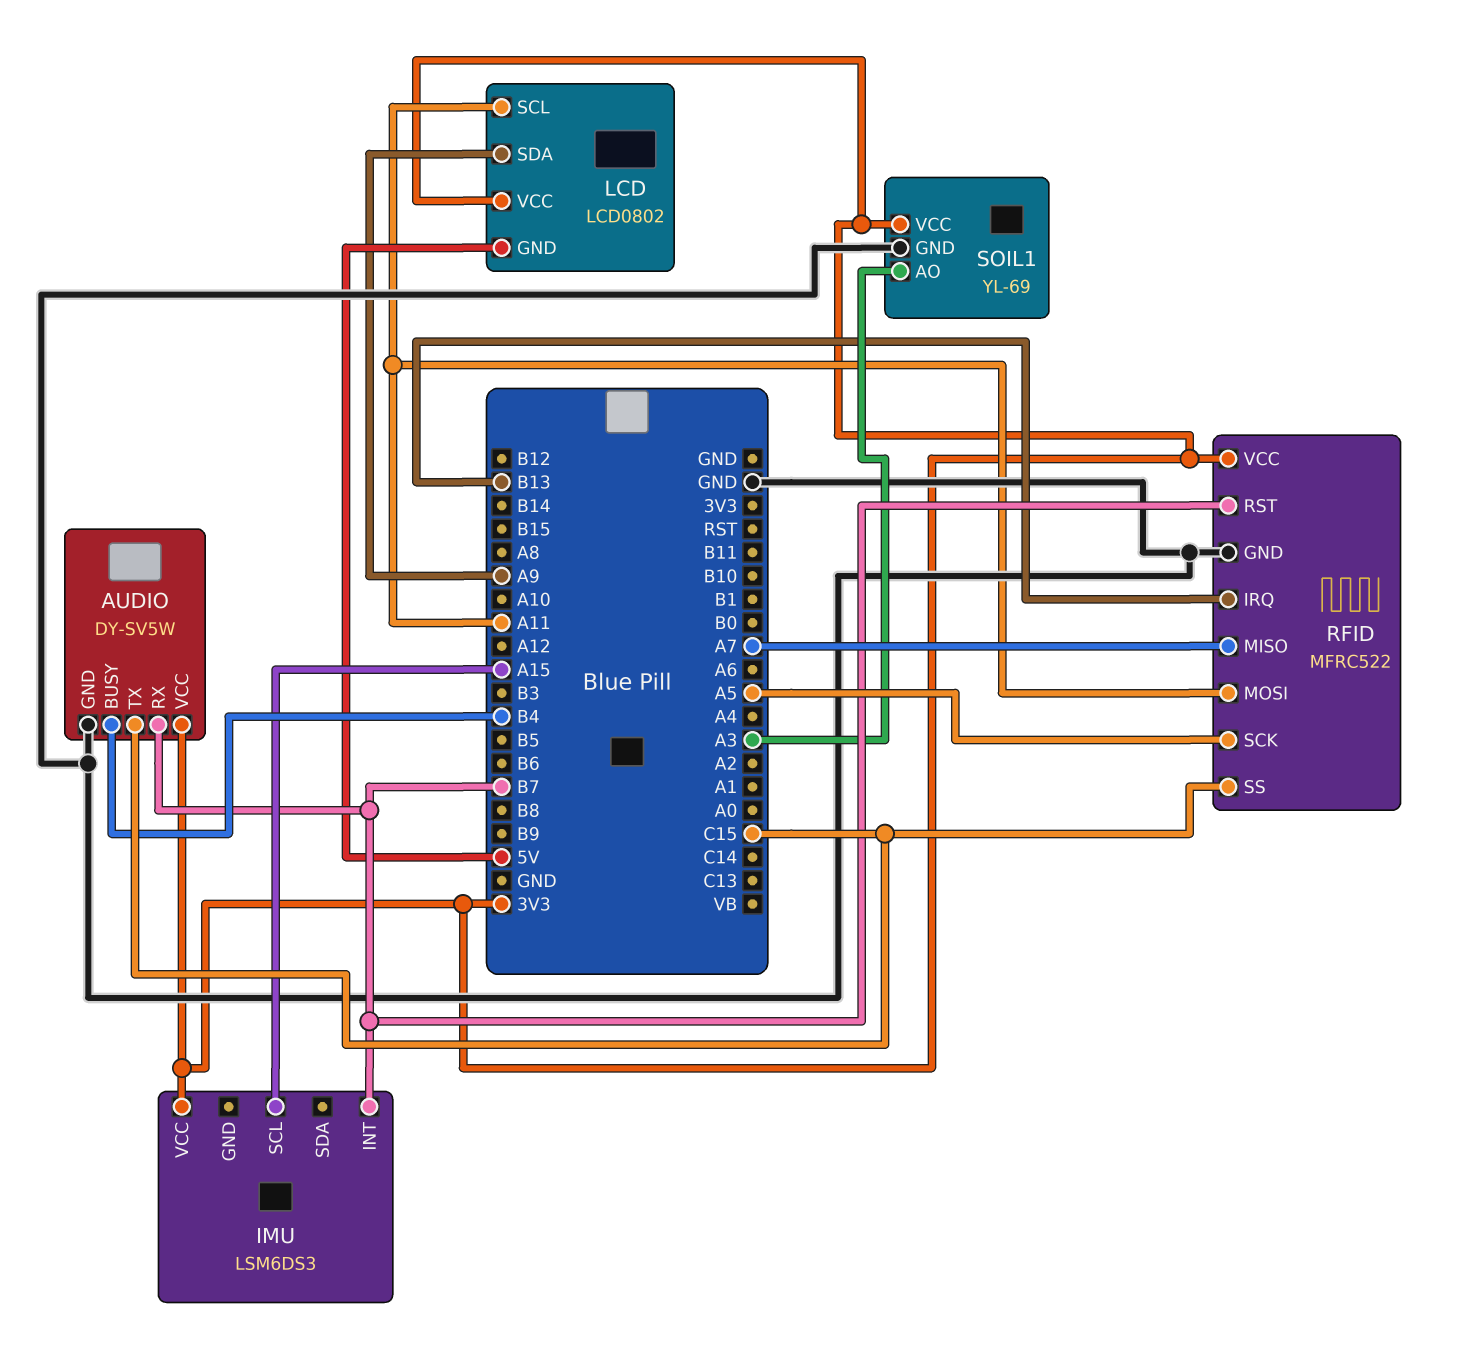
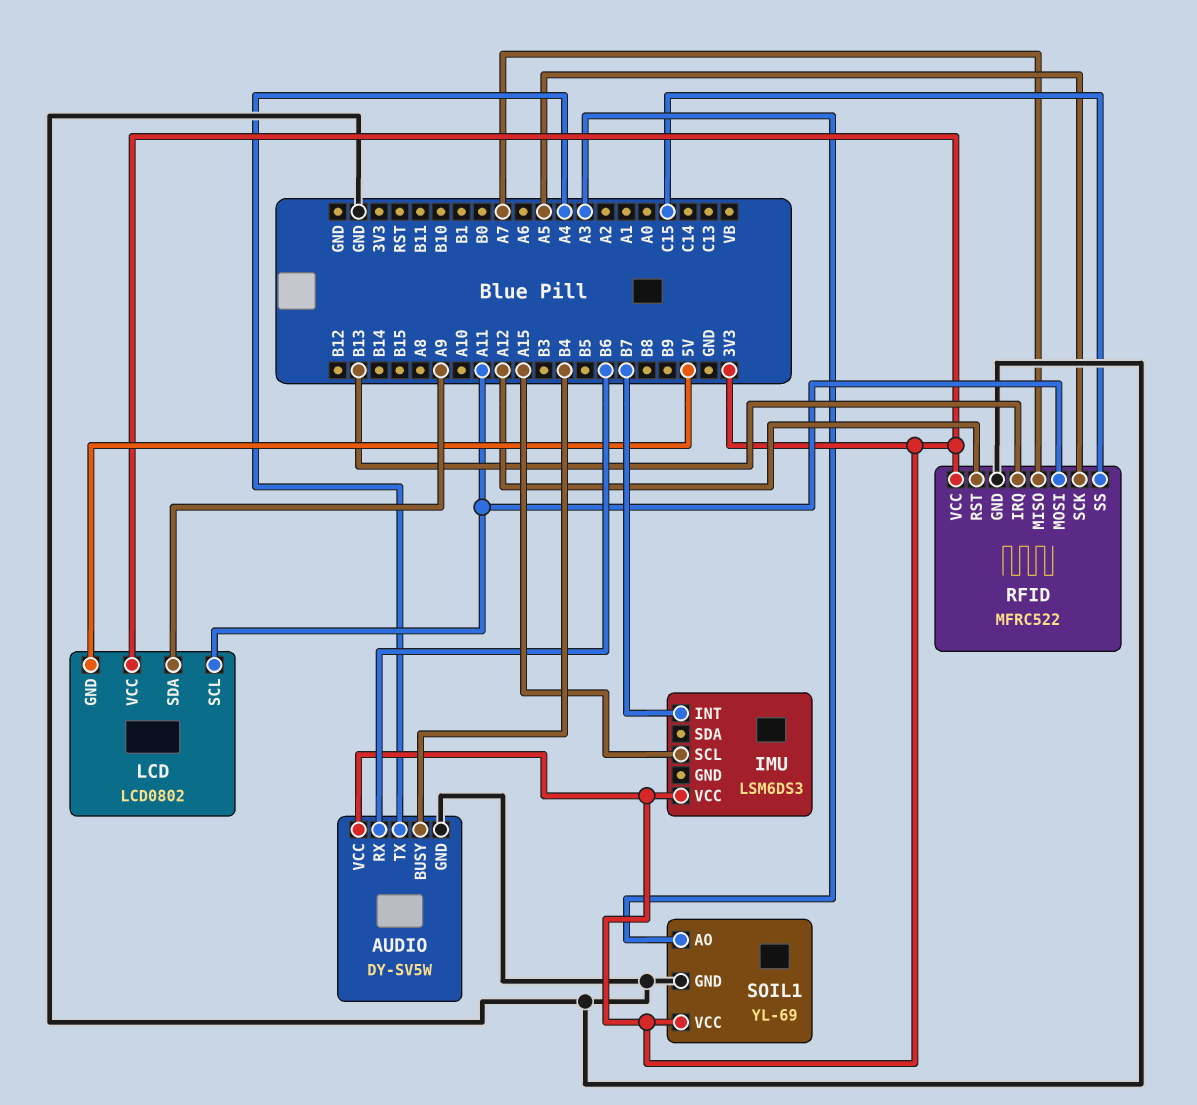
AUDIO pin RX: B7 -> B6
AUDIO pin TX: C15 -> A4
RFID pin RST: B7 -> A12

